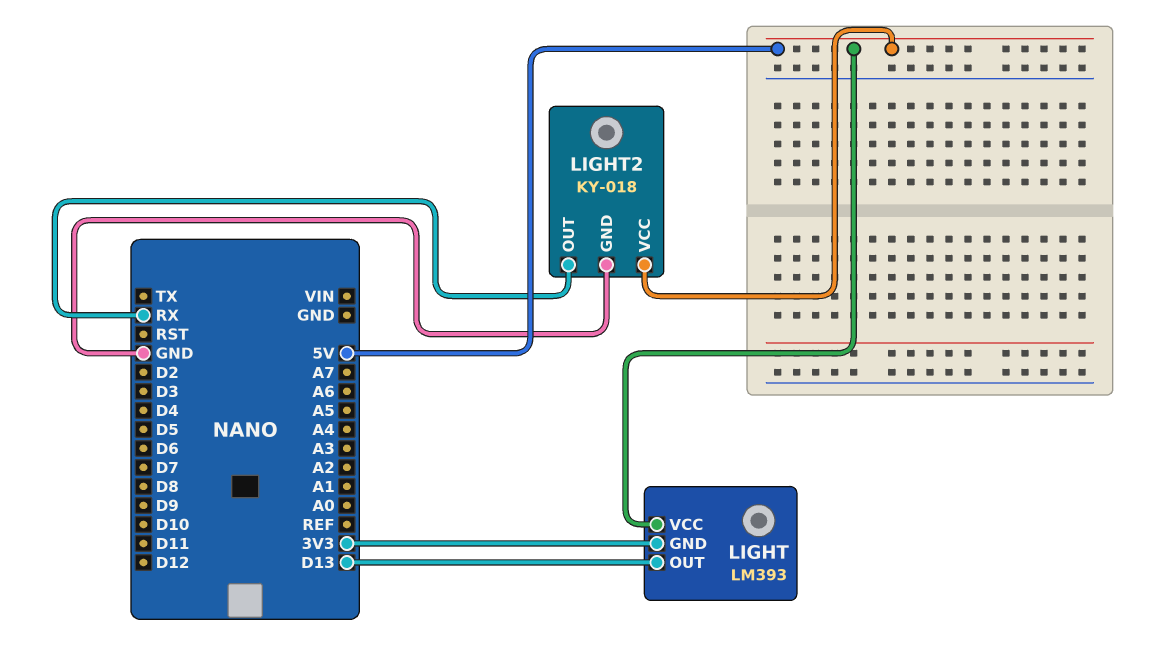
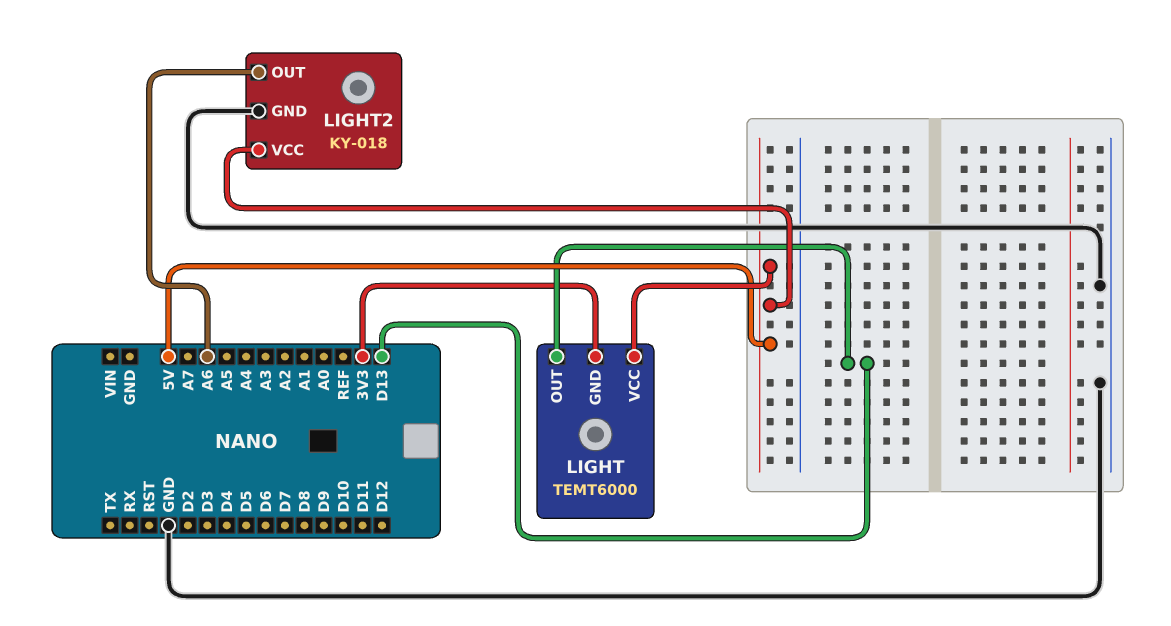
LIGHT: LM393 -> TEMT6000
LIGHT2 pin OUT: RX -> A6

